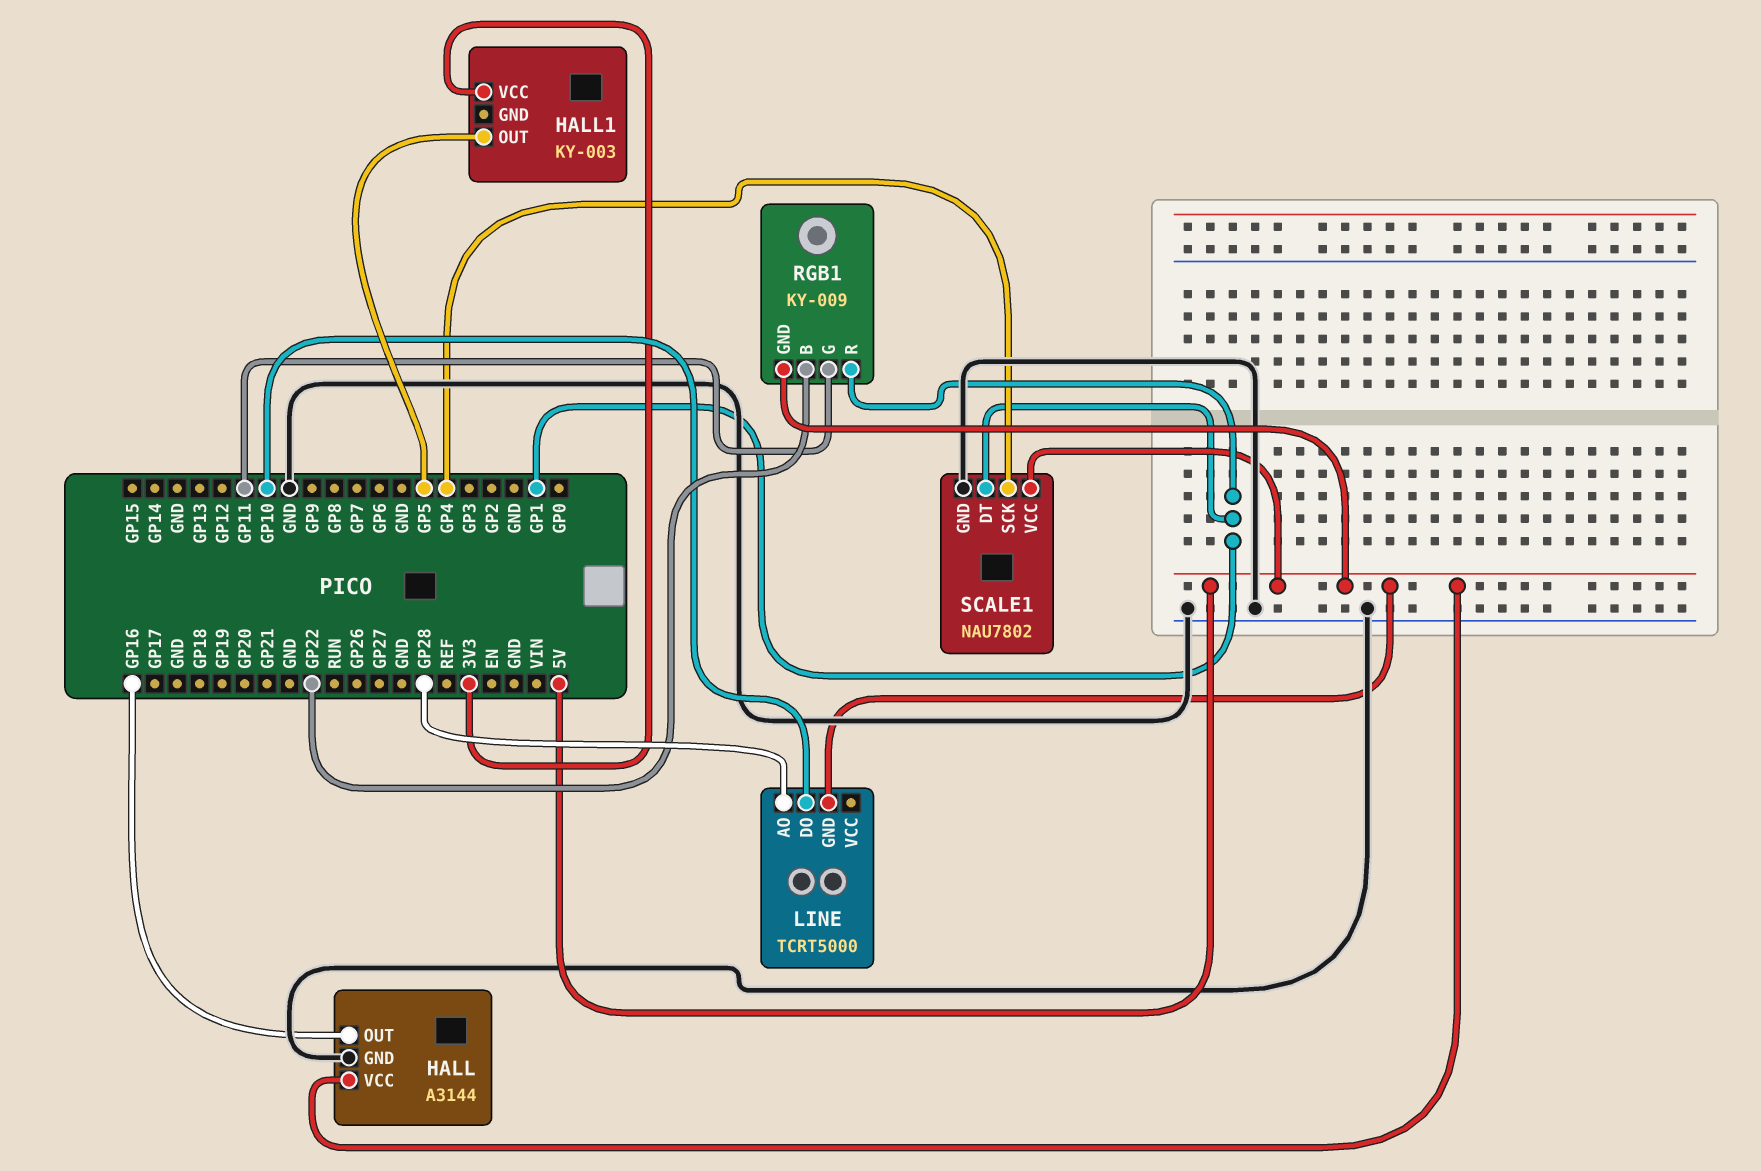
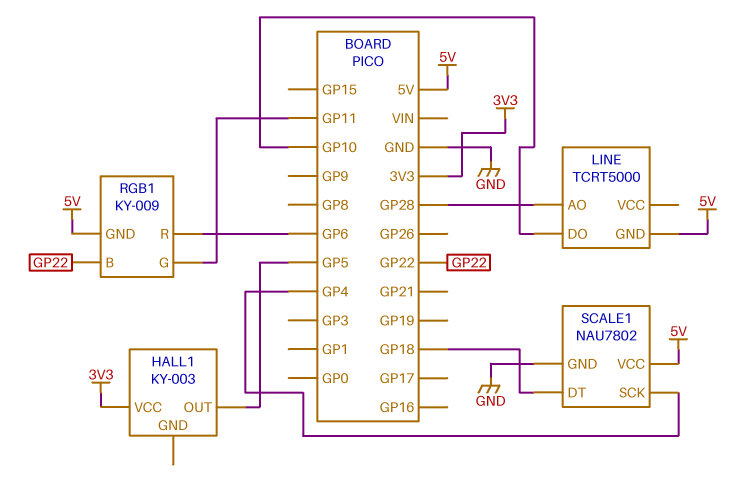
HALL: A3144 -> none
HALL pin GND: GND -> none
HALL pin OUT: GP16 -> none
HALL pin VCC: 5V -> none
RGB1 pin R: GP1 -> GP6
SCALE1 pin DT: GP1 -> GP18

